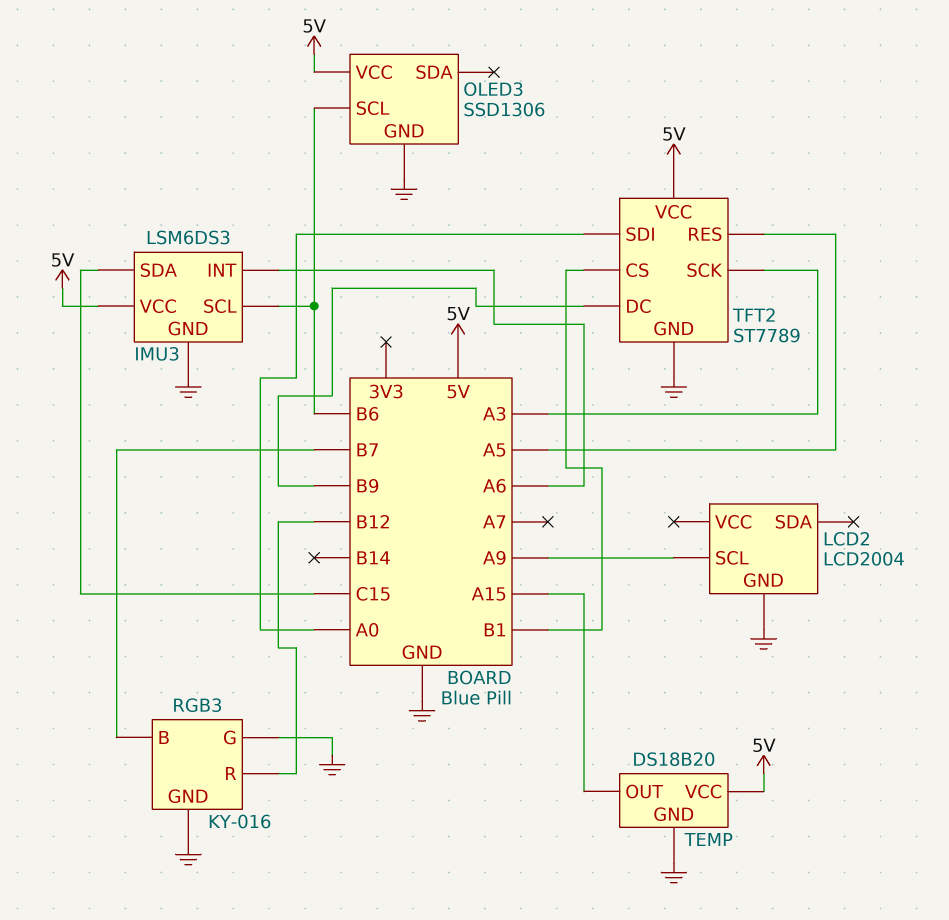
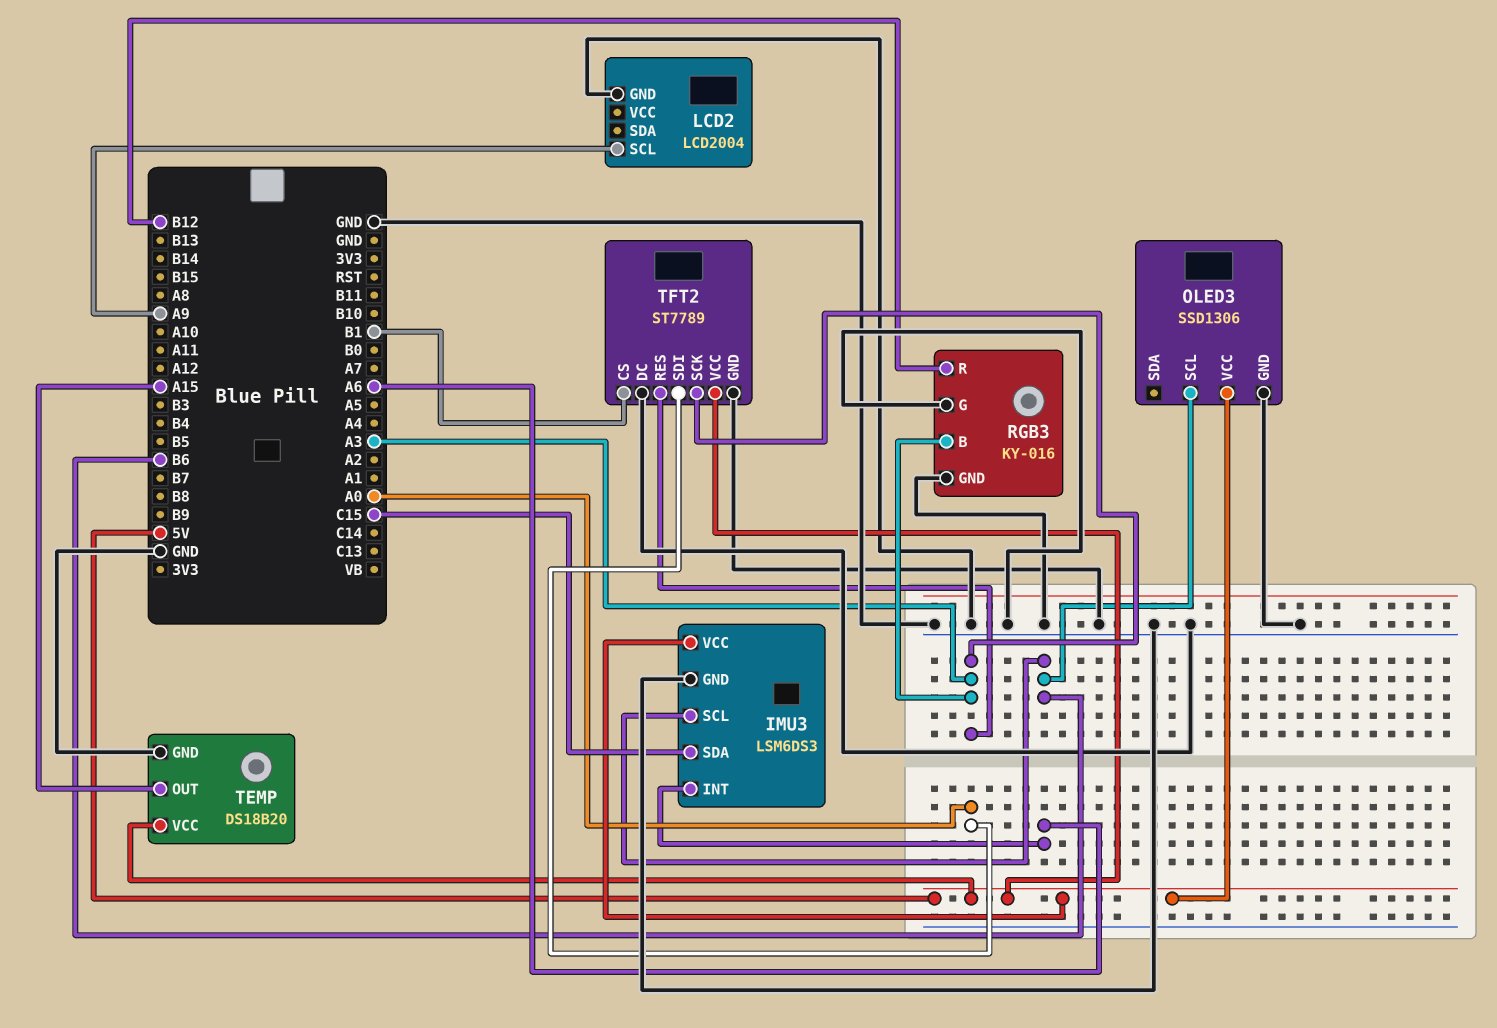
RGB3 pin B: B7 -> A3
TFT2 pin DC: B9 -> GND
TFT2 pin RES: A5 -> A3

